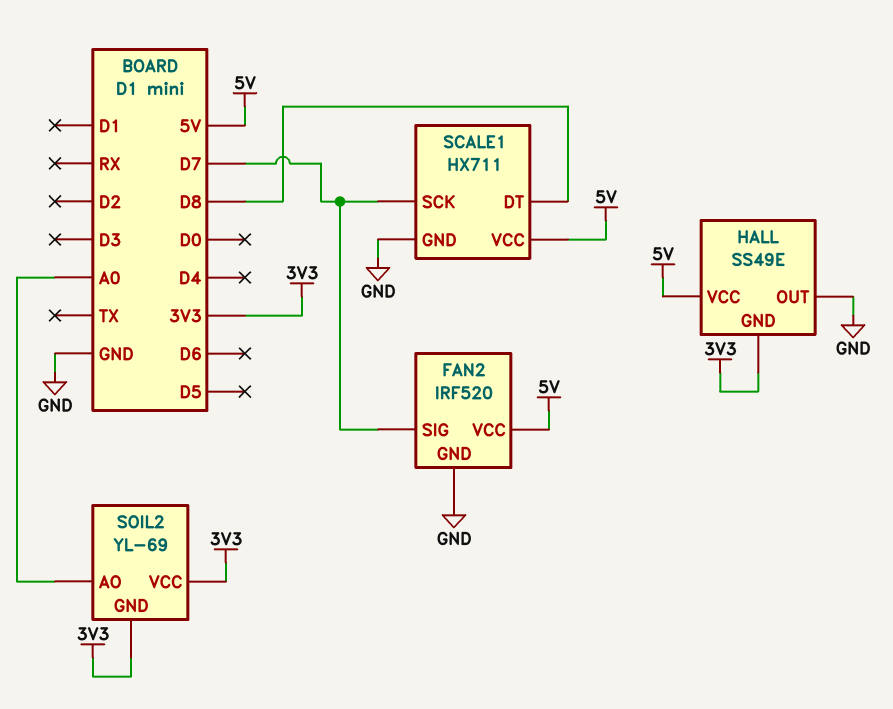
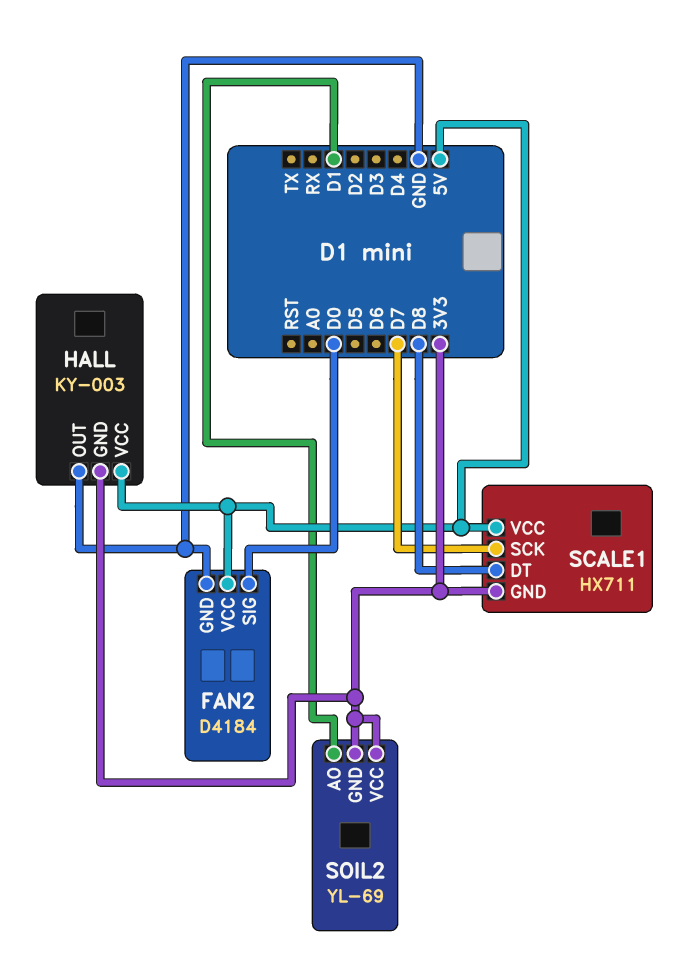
FAN2: IRF520 -> D4184
FAN2 pin SIG: D7 -> D0
HALL: SS49E -> KY-003
SCALE1 pin GND: GND -> 3V3
SOIL2 pin AO: A0 -> D1

